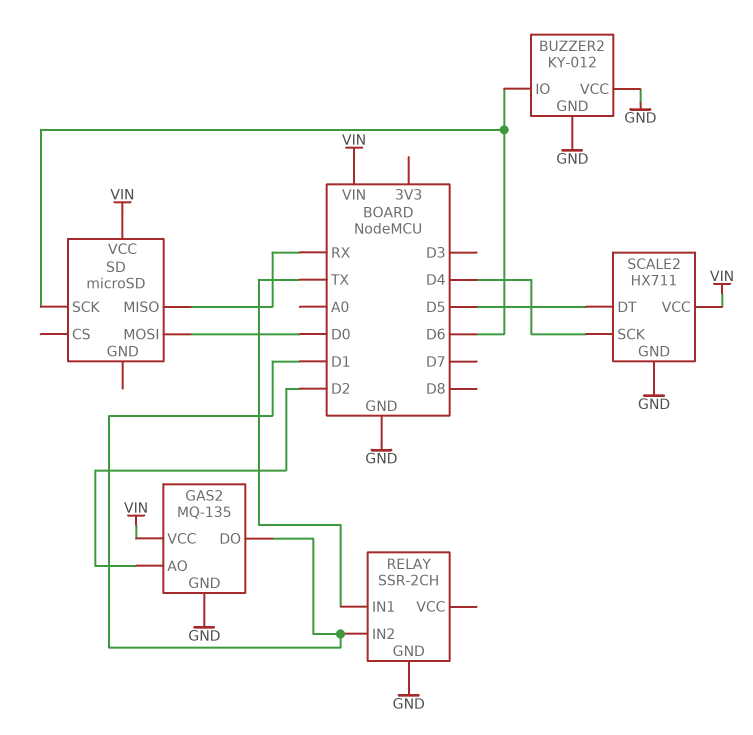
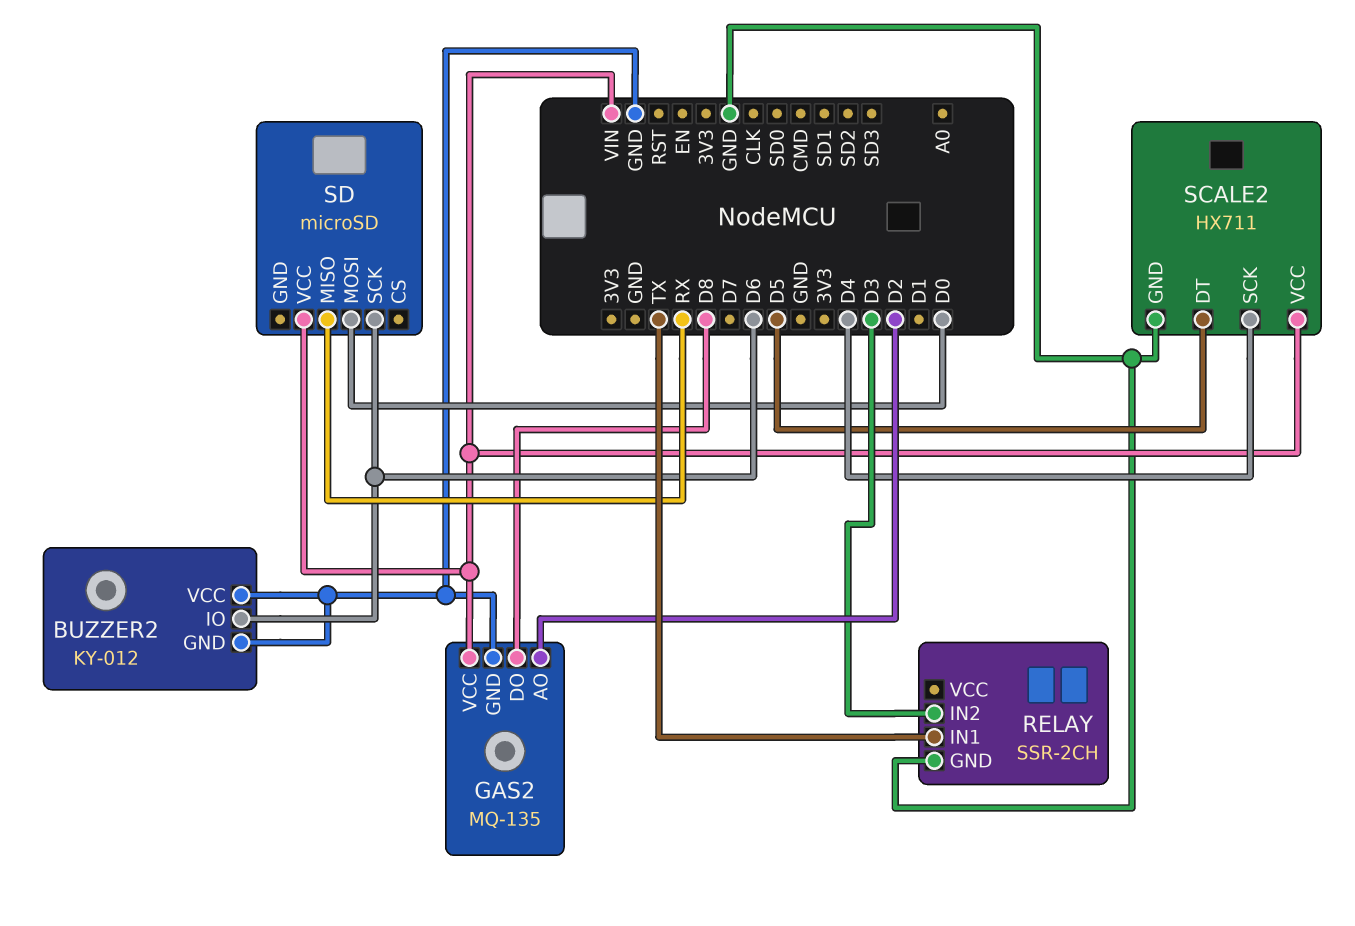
GAS2 pin DO: D1 -> D8
RELAY pin IN2: D1 -> D3

